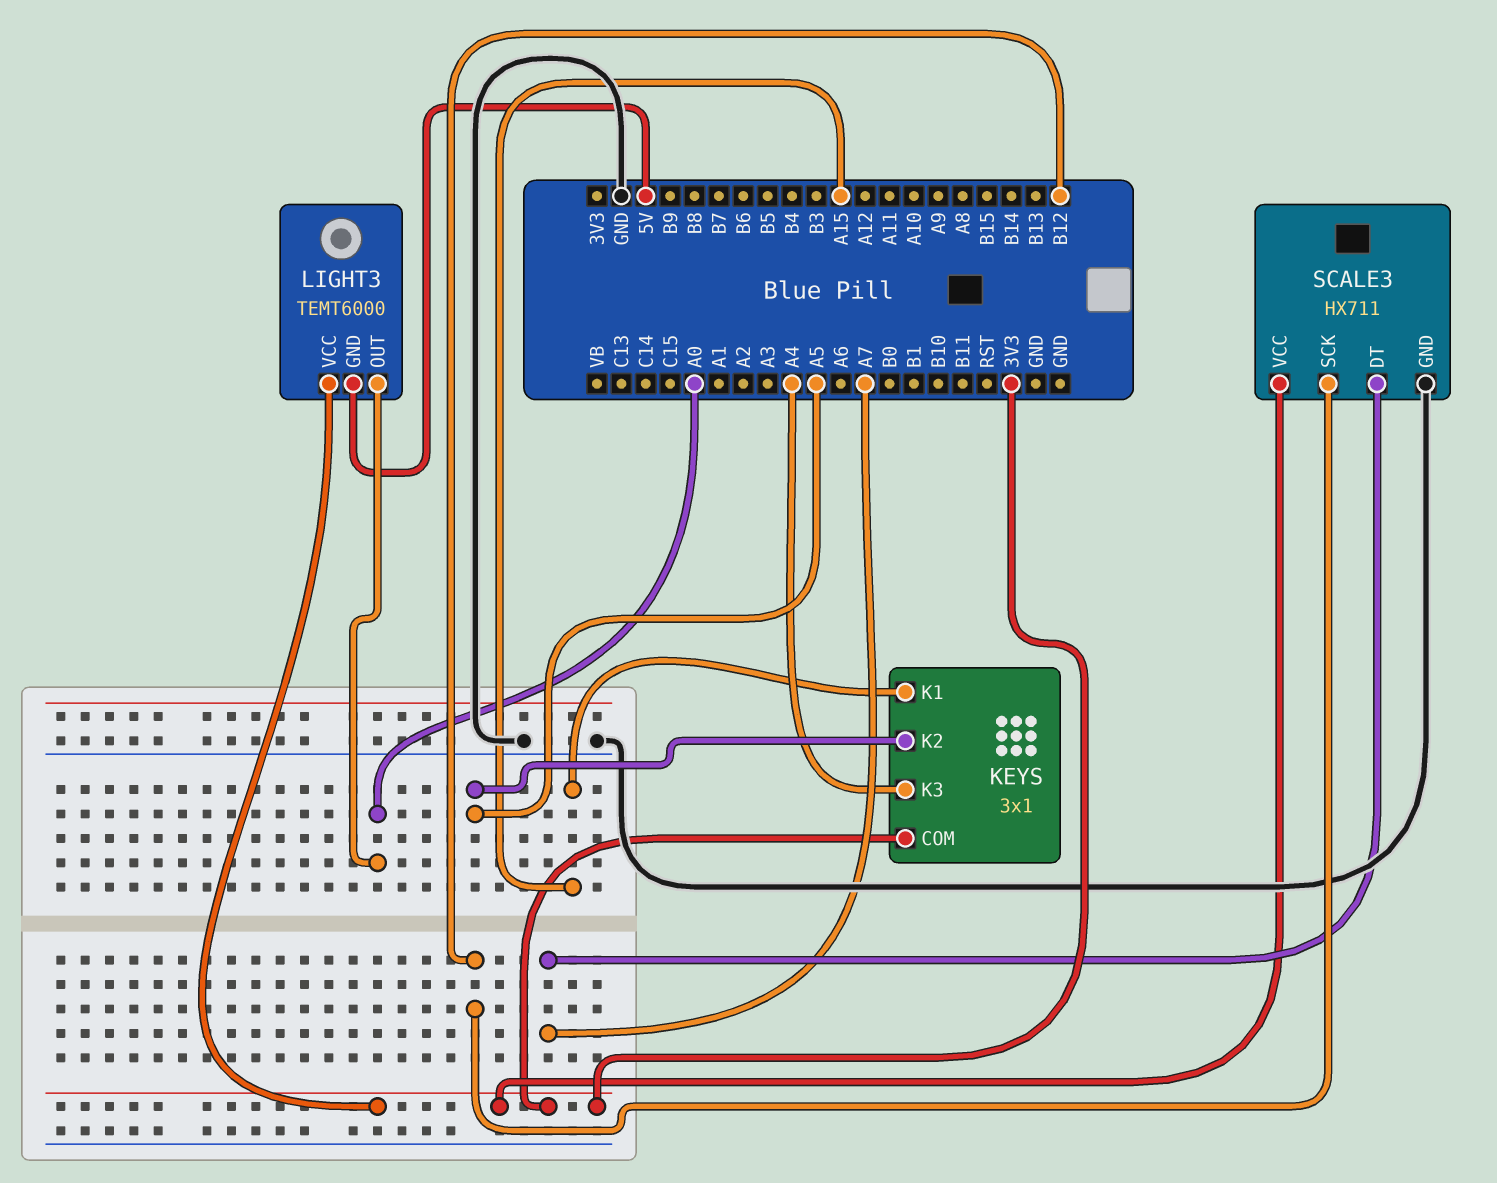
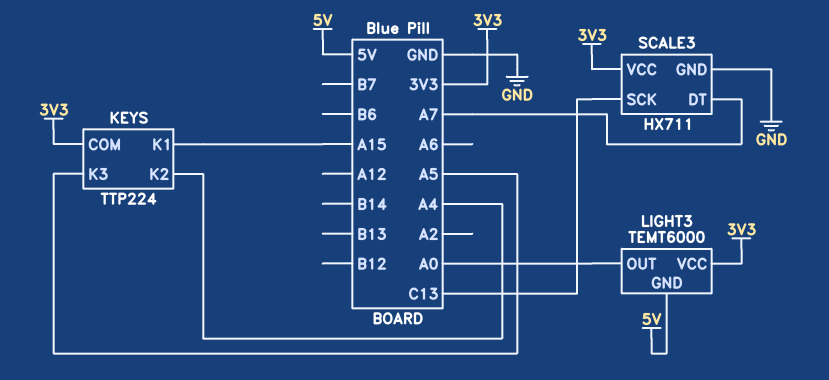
KEYS: 3x1 -> TTP224
KEYS pin K2: A5 -> A4
KEYS pin K3: A4 -> A5
SCALE3 pin SCK: B12 -> C13

